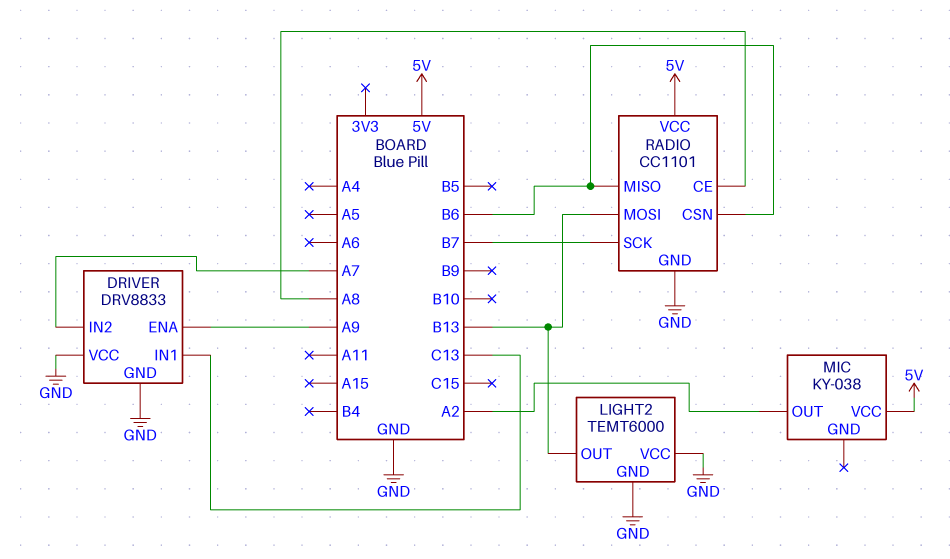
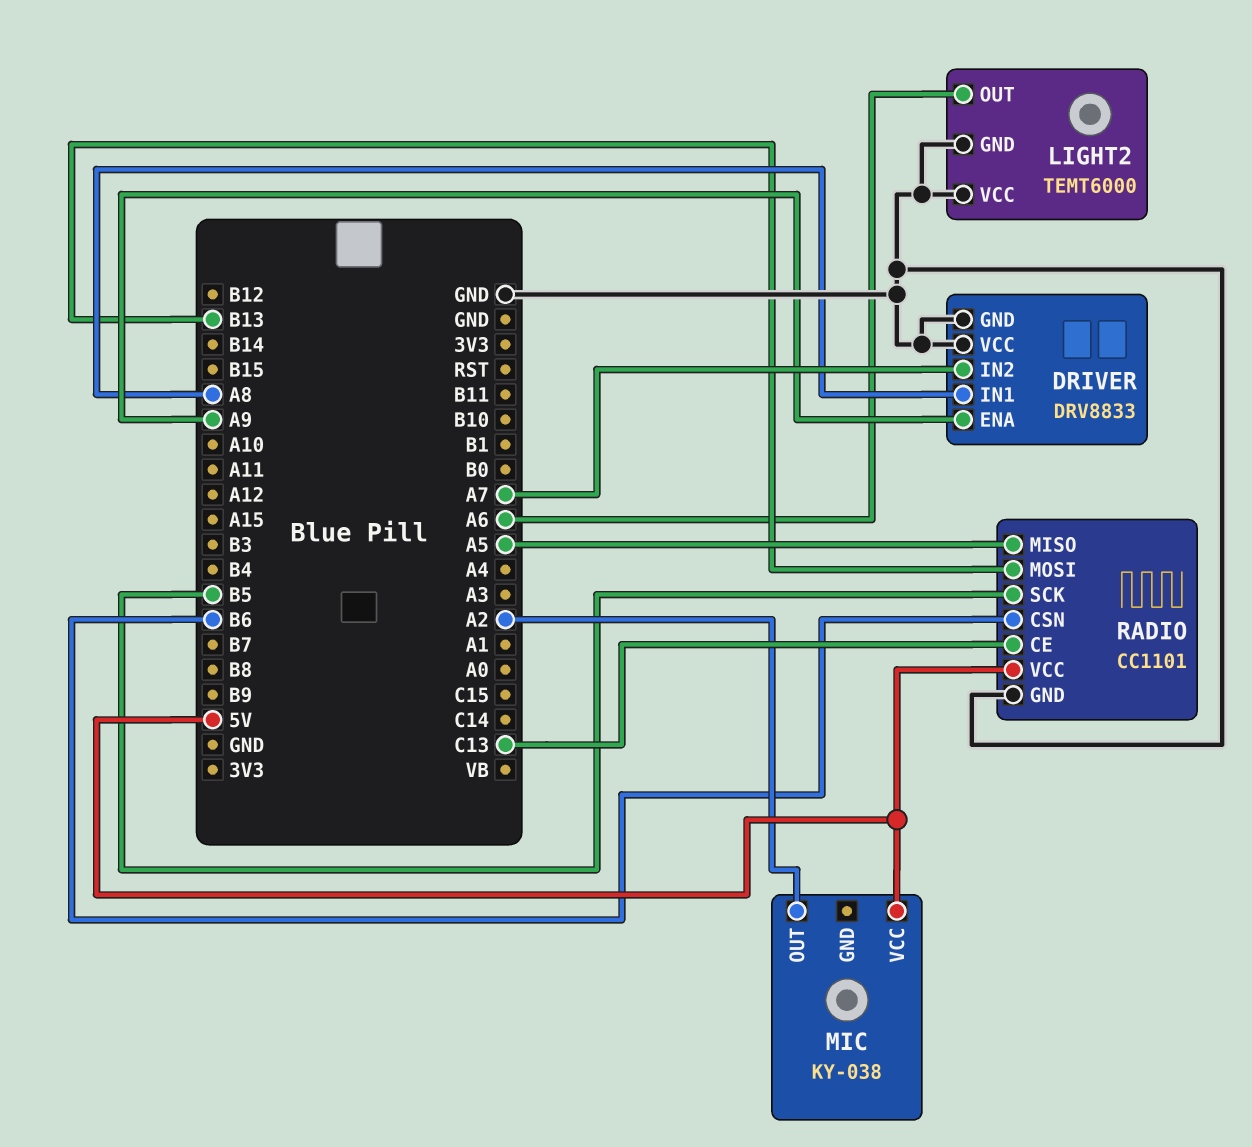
DRIVER pin IN1: C13 -> A8
LIGHT2 pin OUT: B13 -> A6
RADIO pin CE: A8 -> C13
RADIO pin MISO: B6 -> A5
RADIO pin SCK: B7 -> B5

